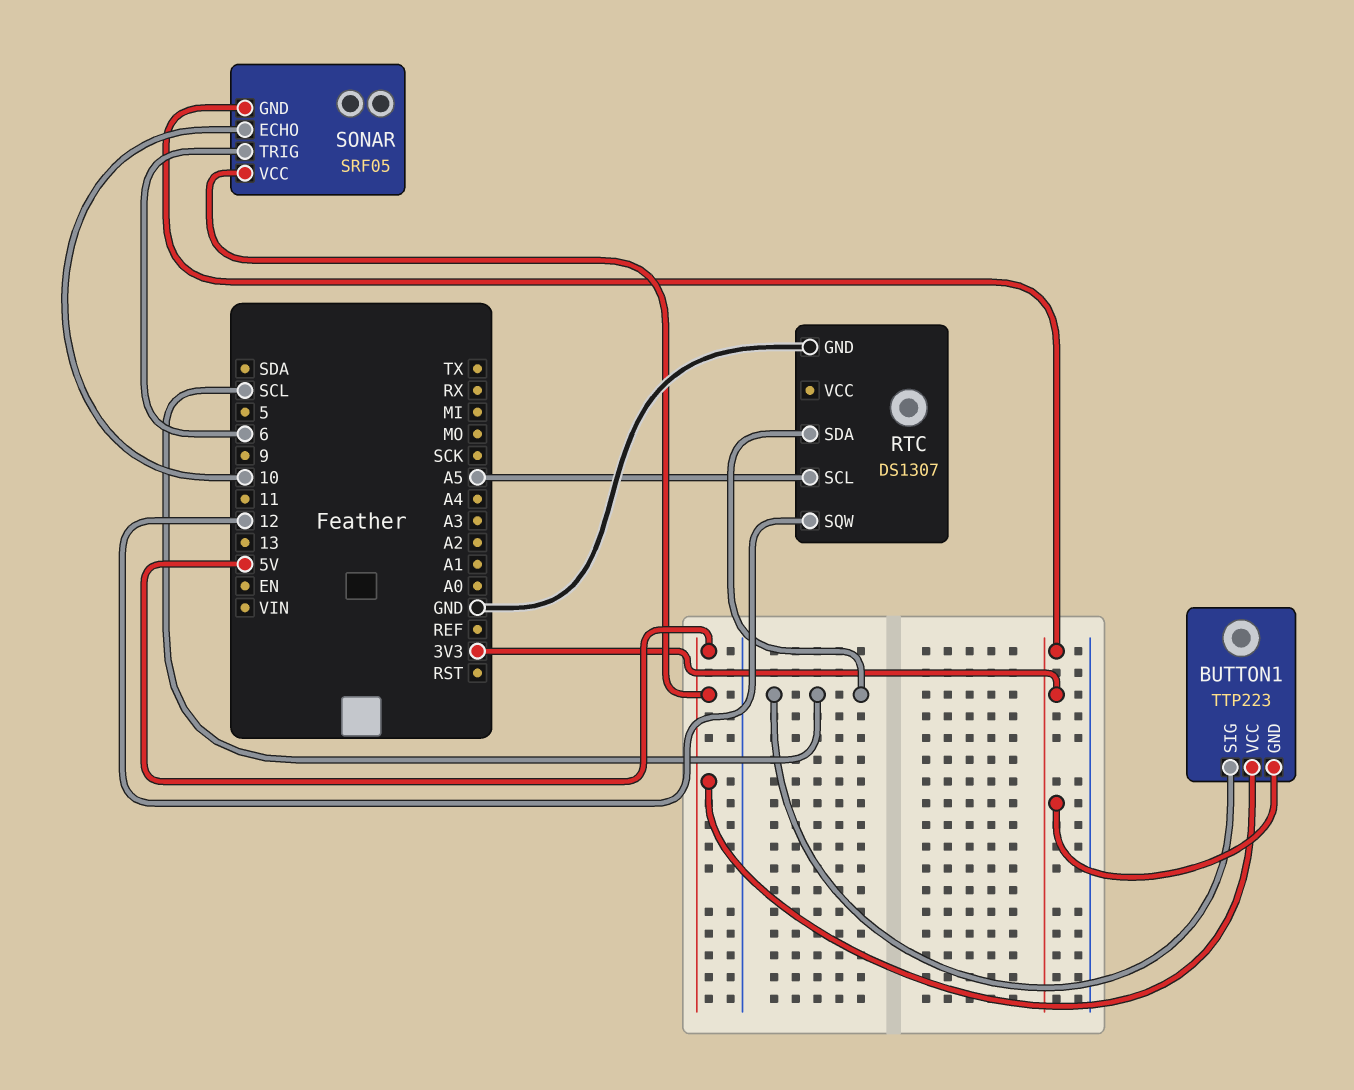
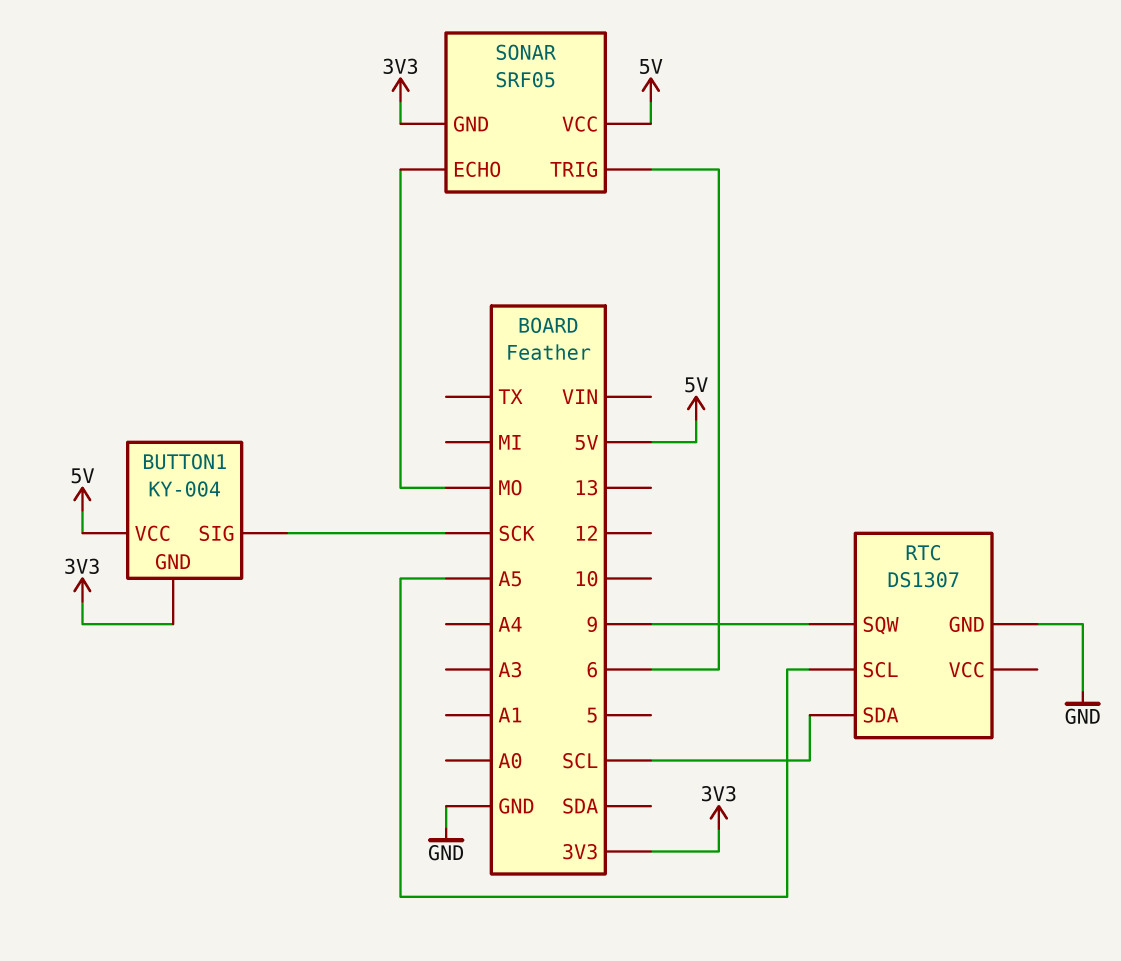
BUTTON1: TTP223 -> KY-004
BUTTON1 pin SIG: SCL -> SCK
RTC pin SQW: 12 -> 9
SONAR pin ECHO: 10 -> MO

